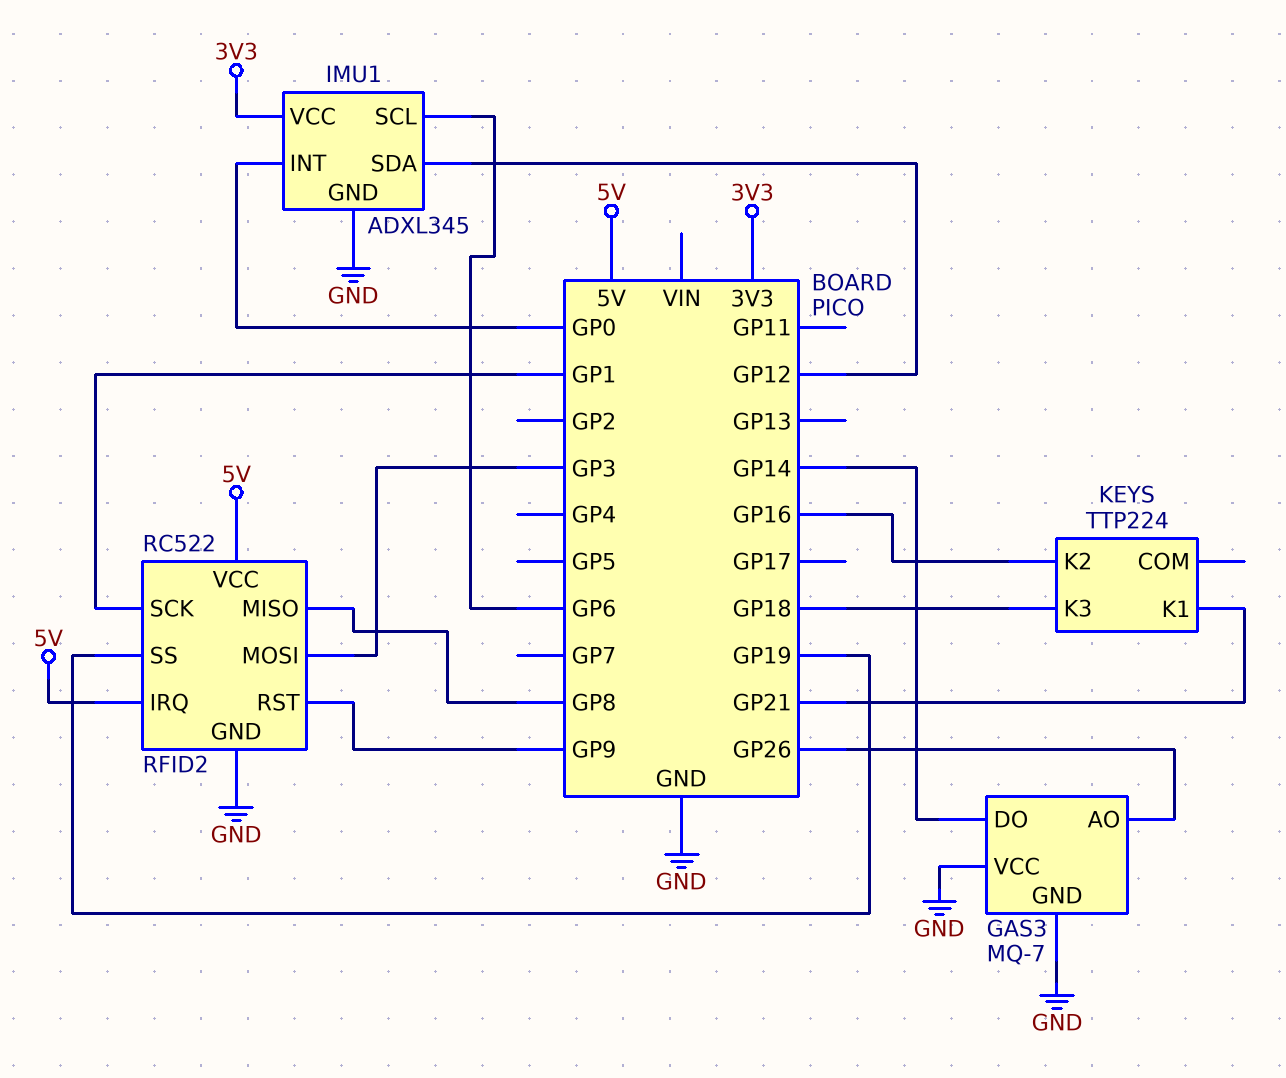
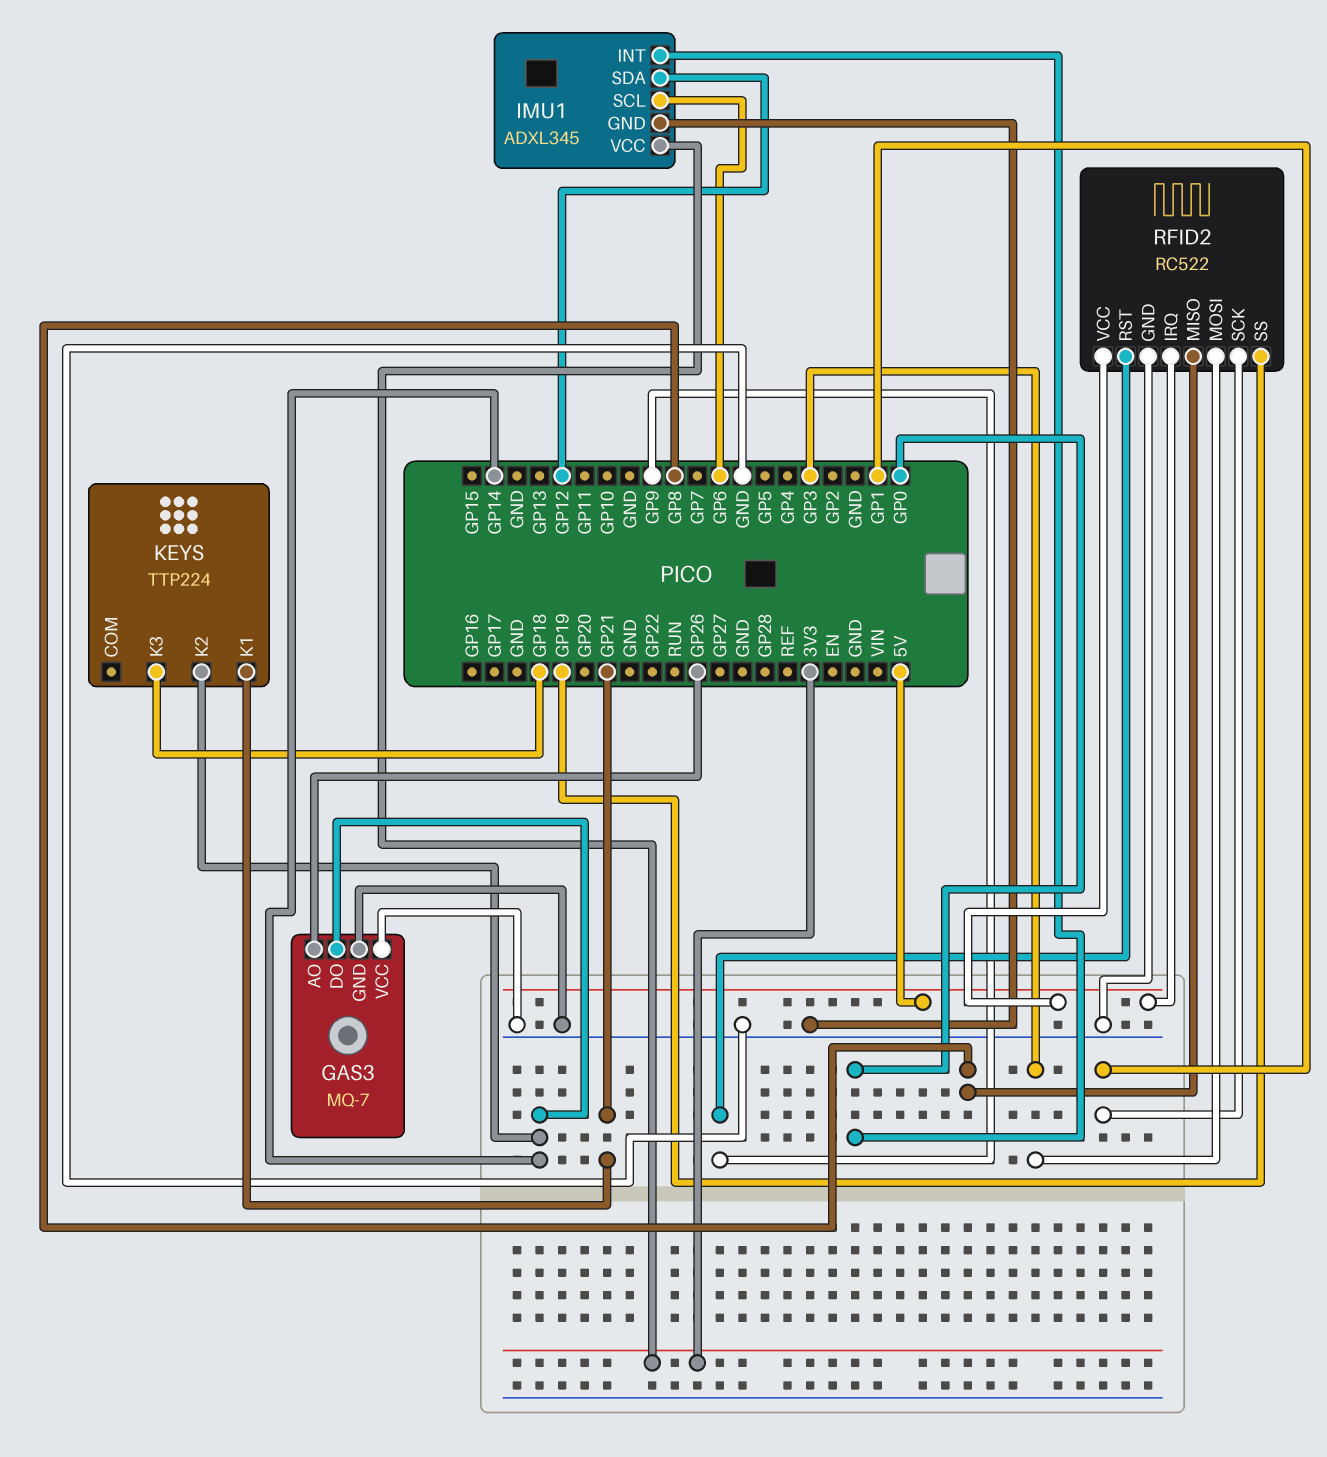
KEYS pin K2: GP16 -> GP14

